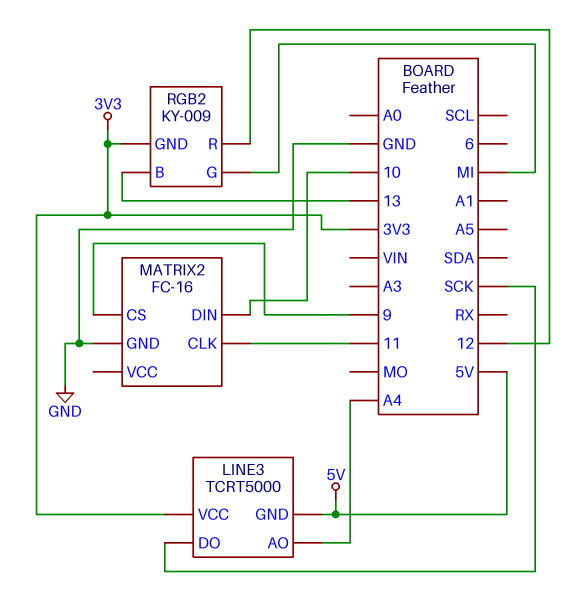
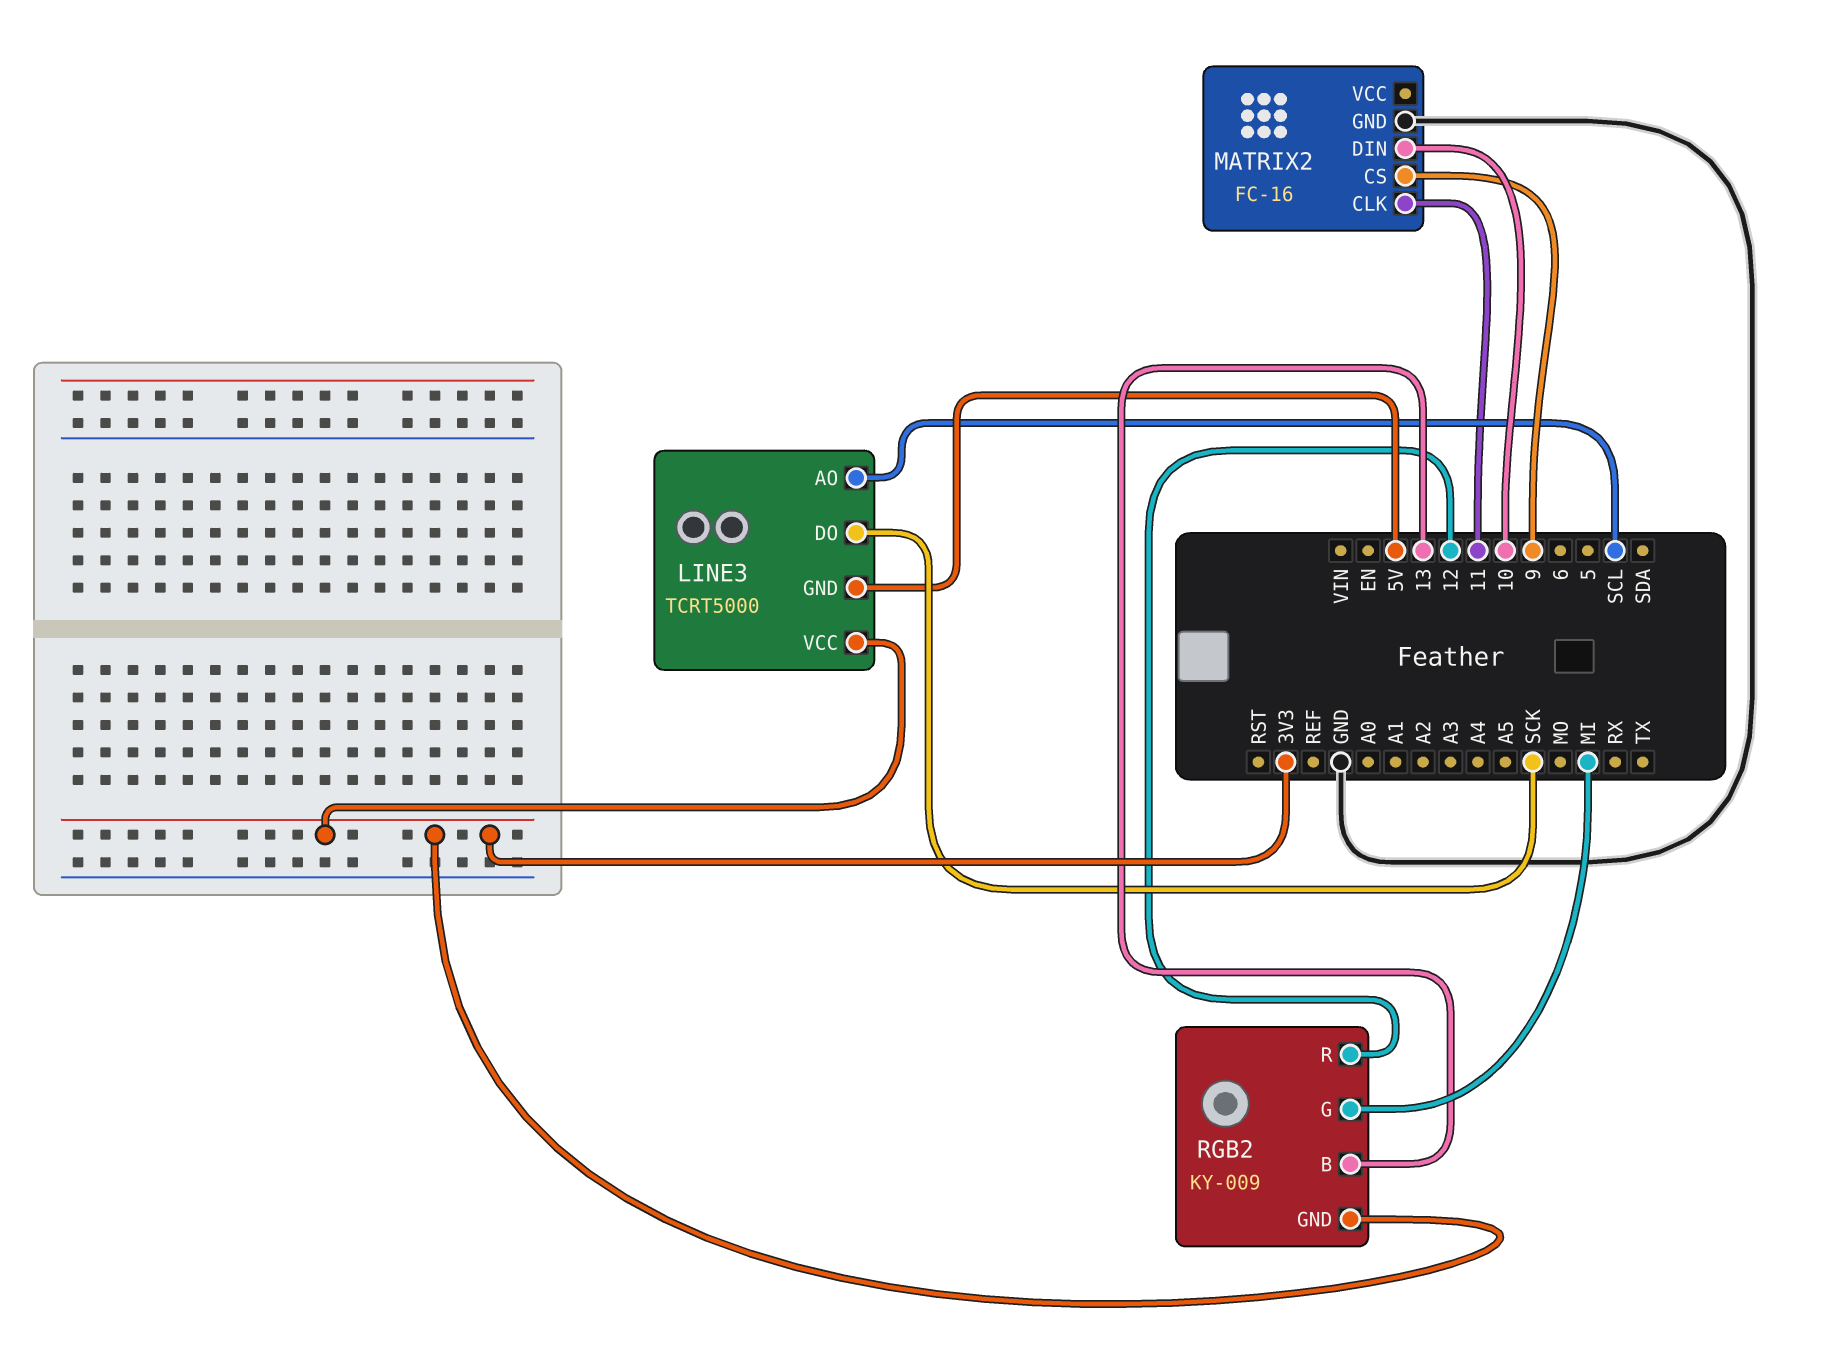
LINE3 pin AO: A4 -> SCL

